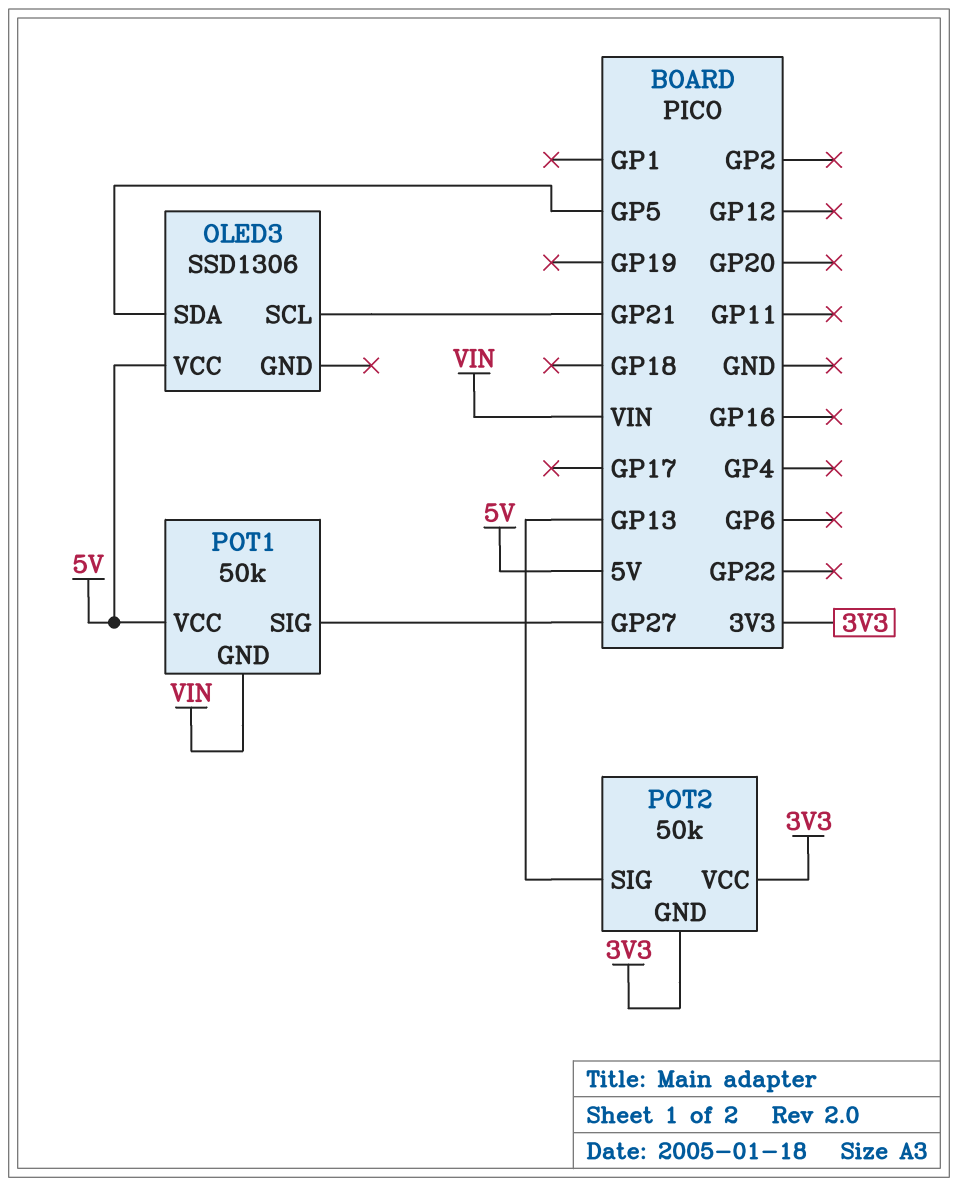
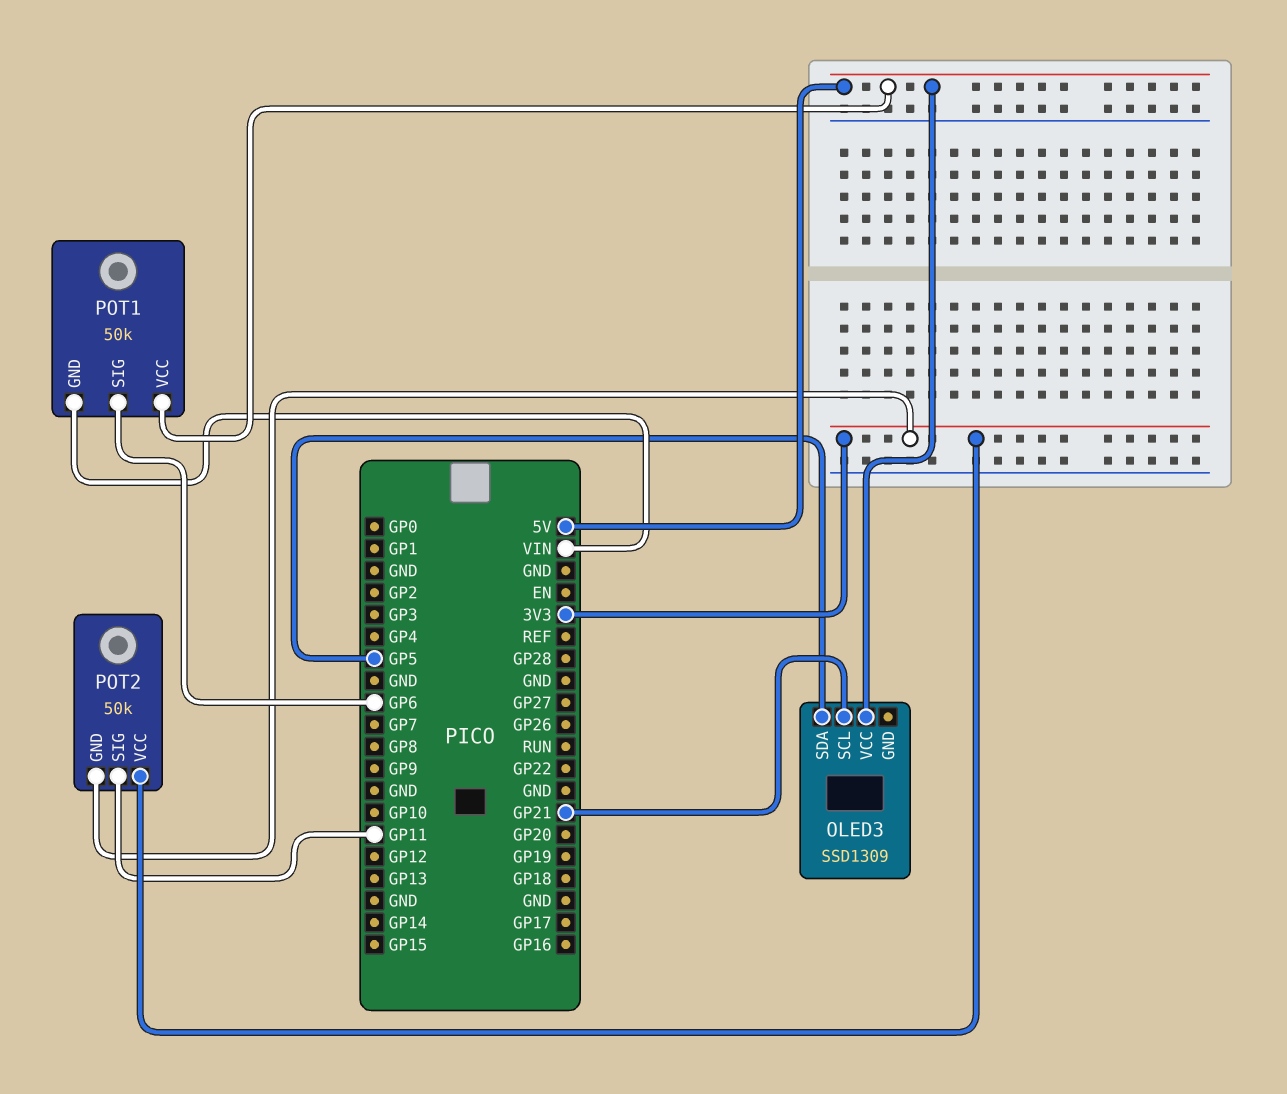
OLED3: SSD1306 -> SSD1309
POT1 pin SIG: GP27 -> GP6
POT2 pin SIG: GP13 -> GP11

